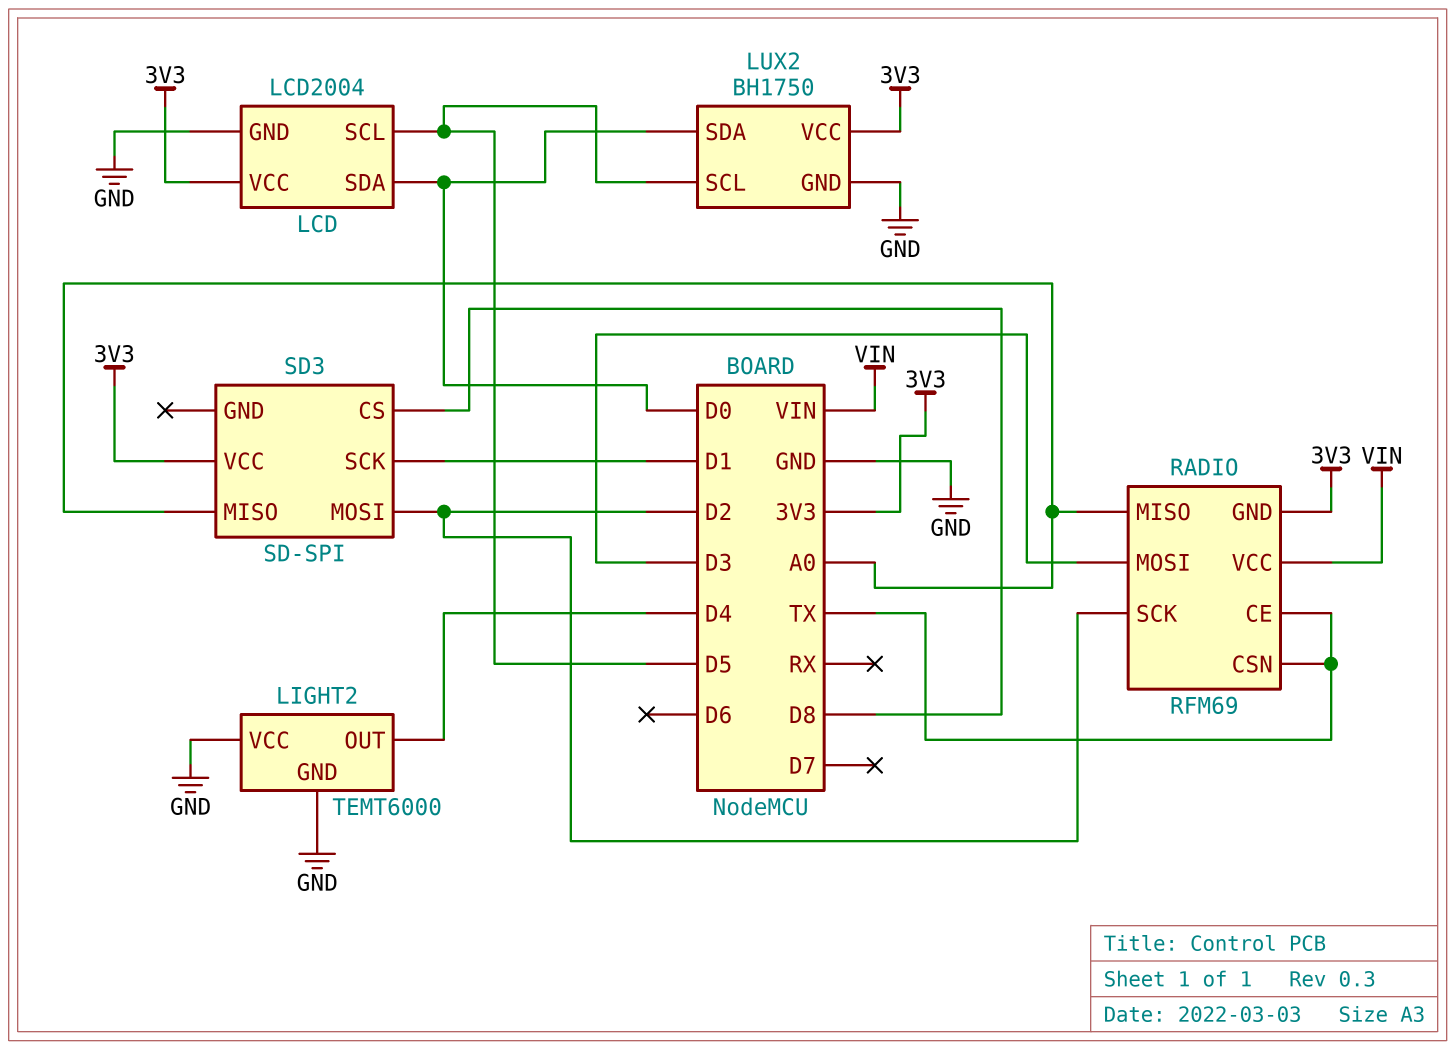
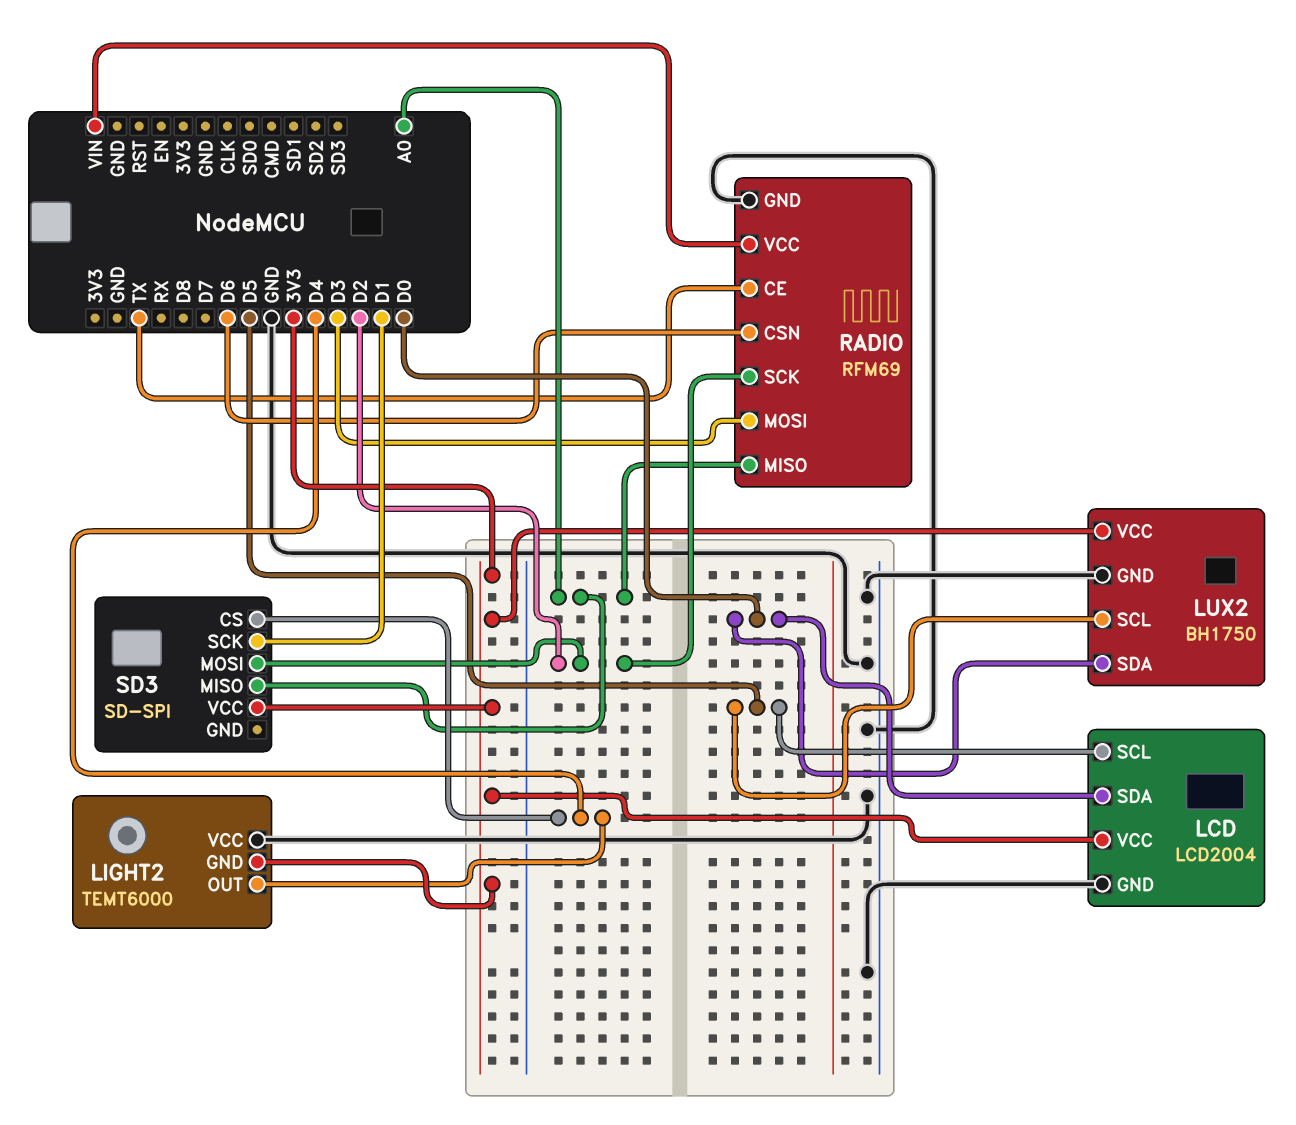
LIGHT2 pin GND: GND -> 3V3
RADIO pin CSN: TX -> D6
RADIO pin GND: 3V3 -> GND
SD3 pin CS: D8 -> D4

